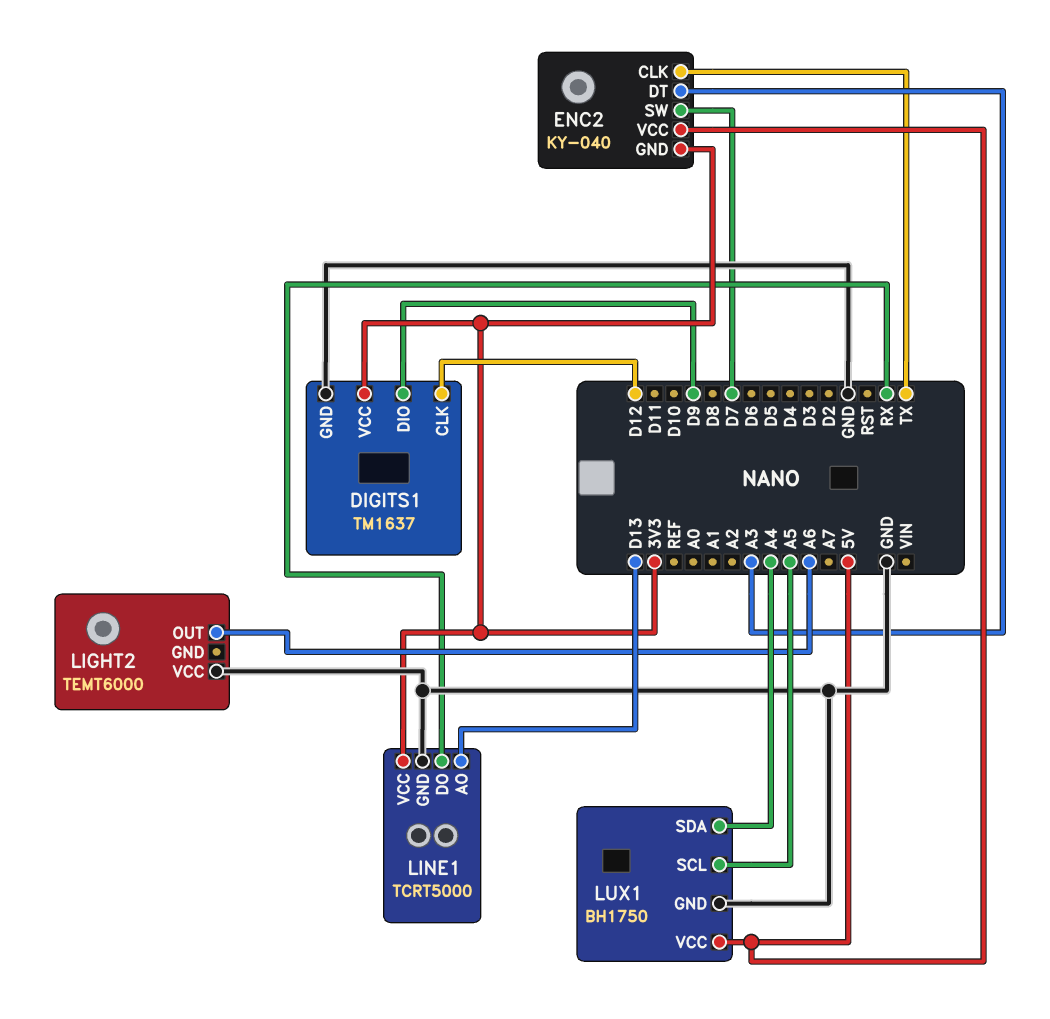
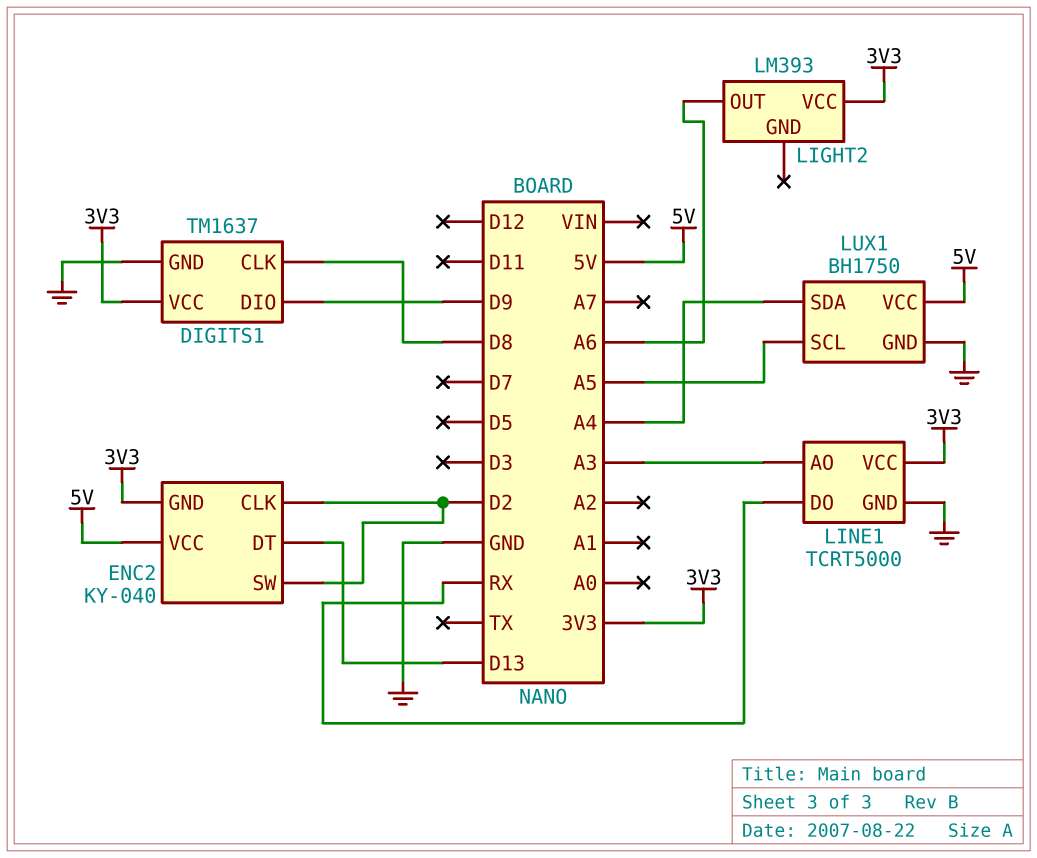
DIGITS1 pin CLK: D12 -> D8
ENC2 pin CLK: TX -> D2
ENC2 pin DT: A3 -> D13
ENC2 pin SW: D7 -> D2
LIGHT2: TEMT6000 -> LM393
LIGHT2 pin VCC: GND -> 3V3
LINE1 pin AO: D13 -> A3

